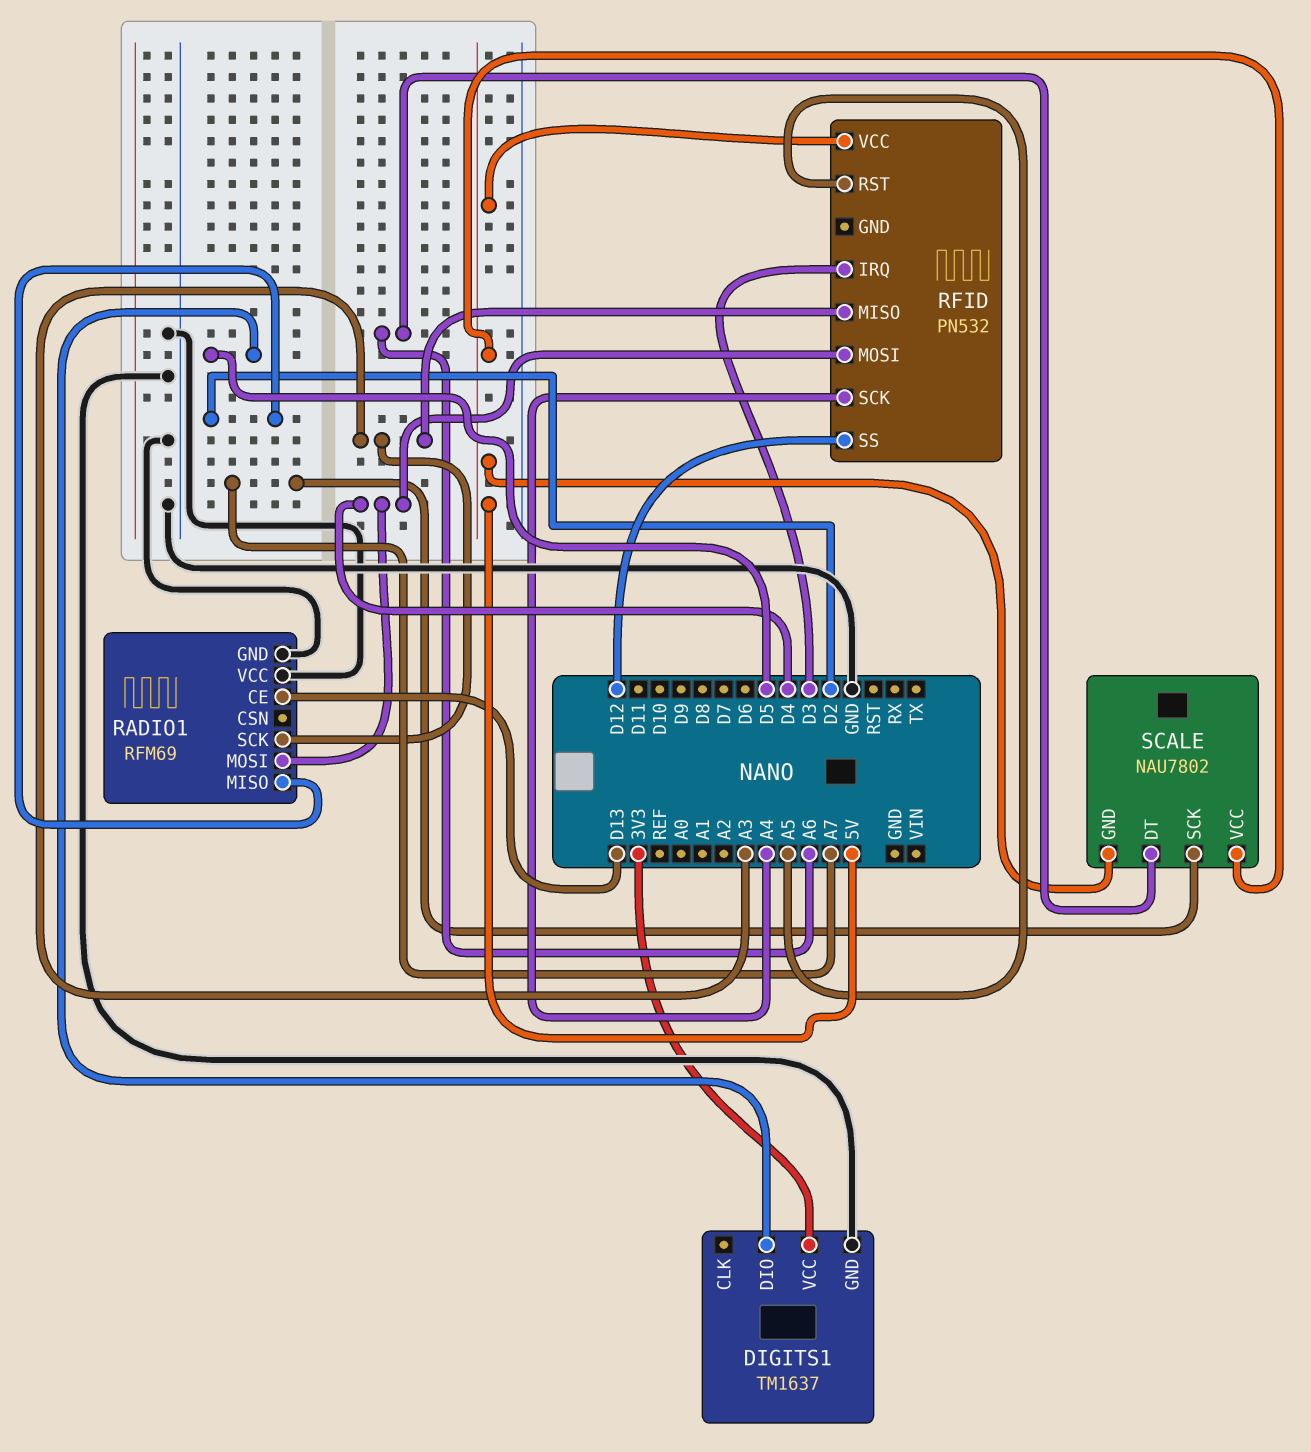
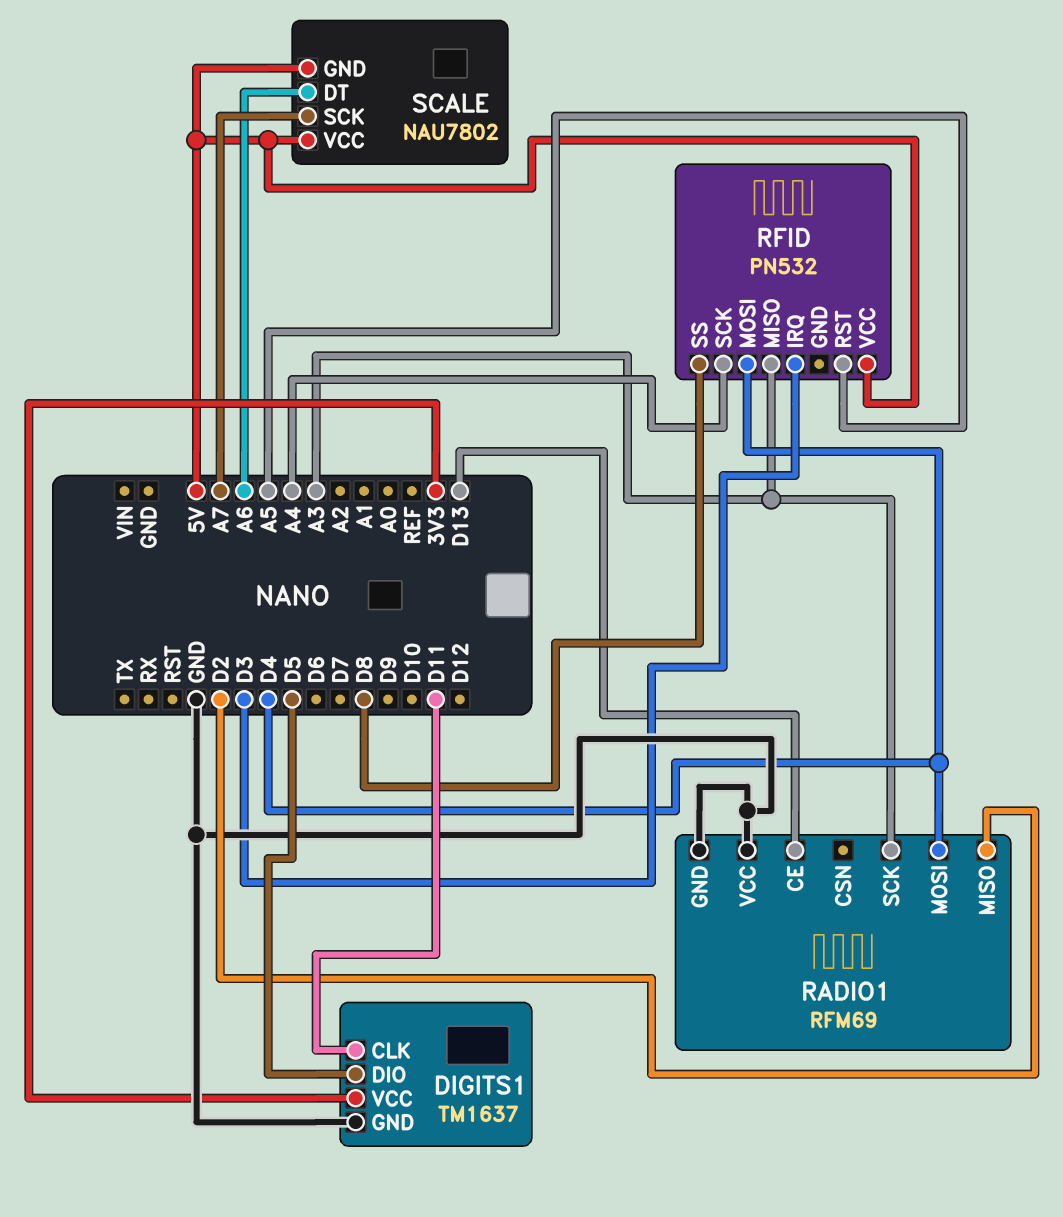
DIGITS1 pin CLK: none -> D11
RFID pin SS: D12 -> D8

